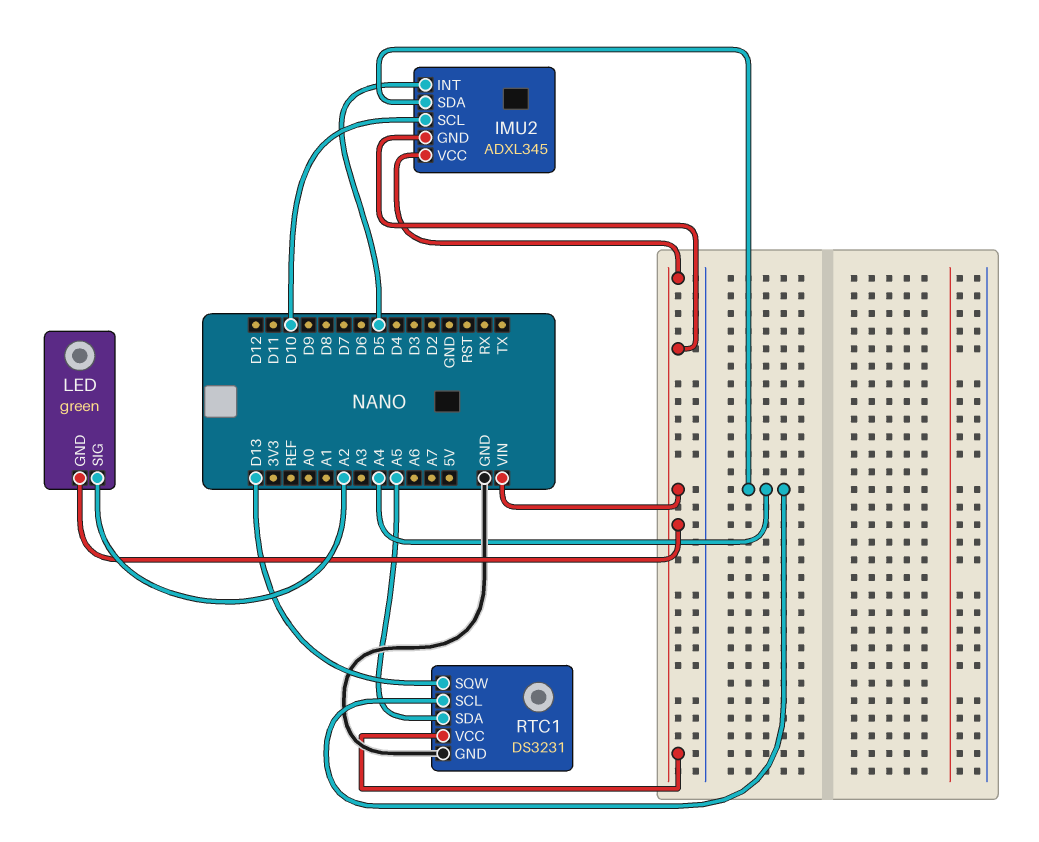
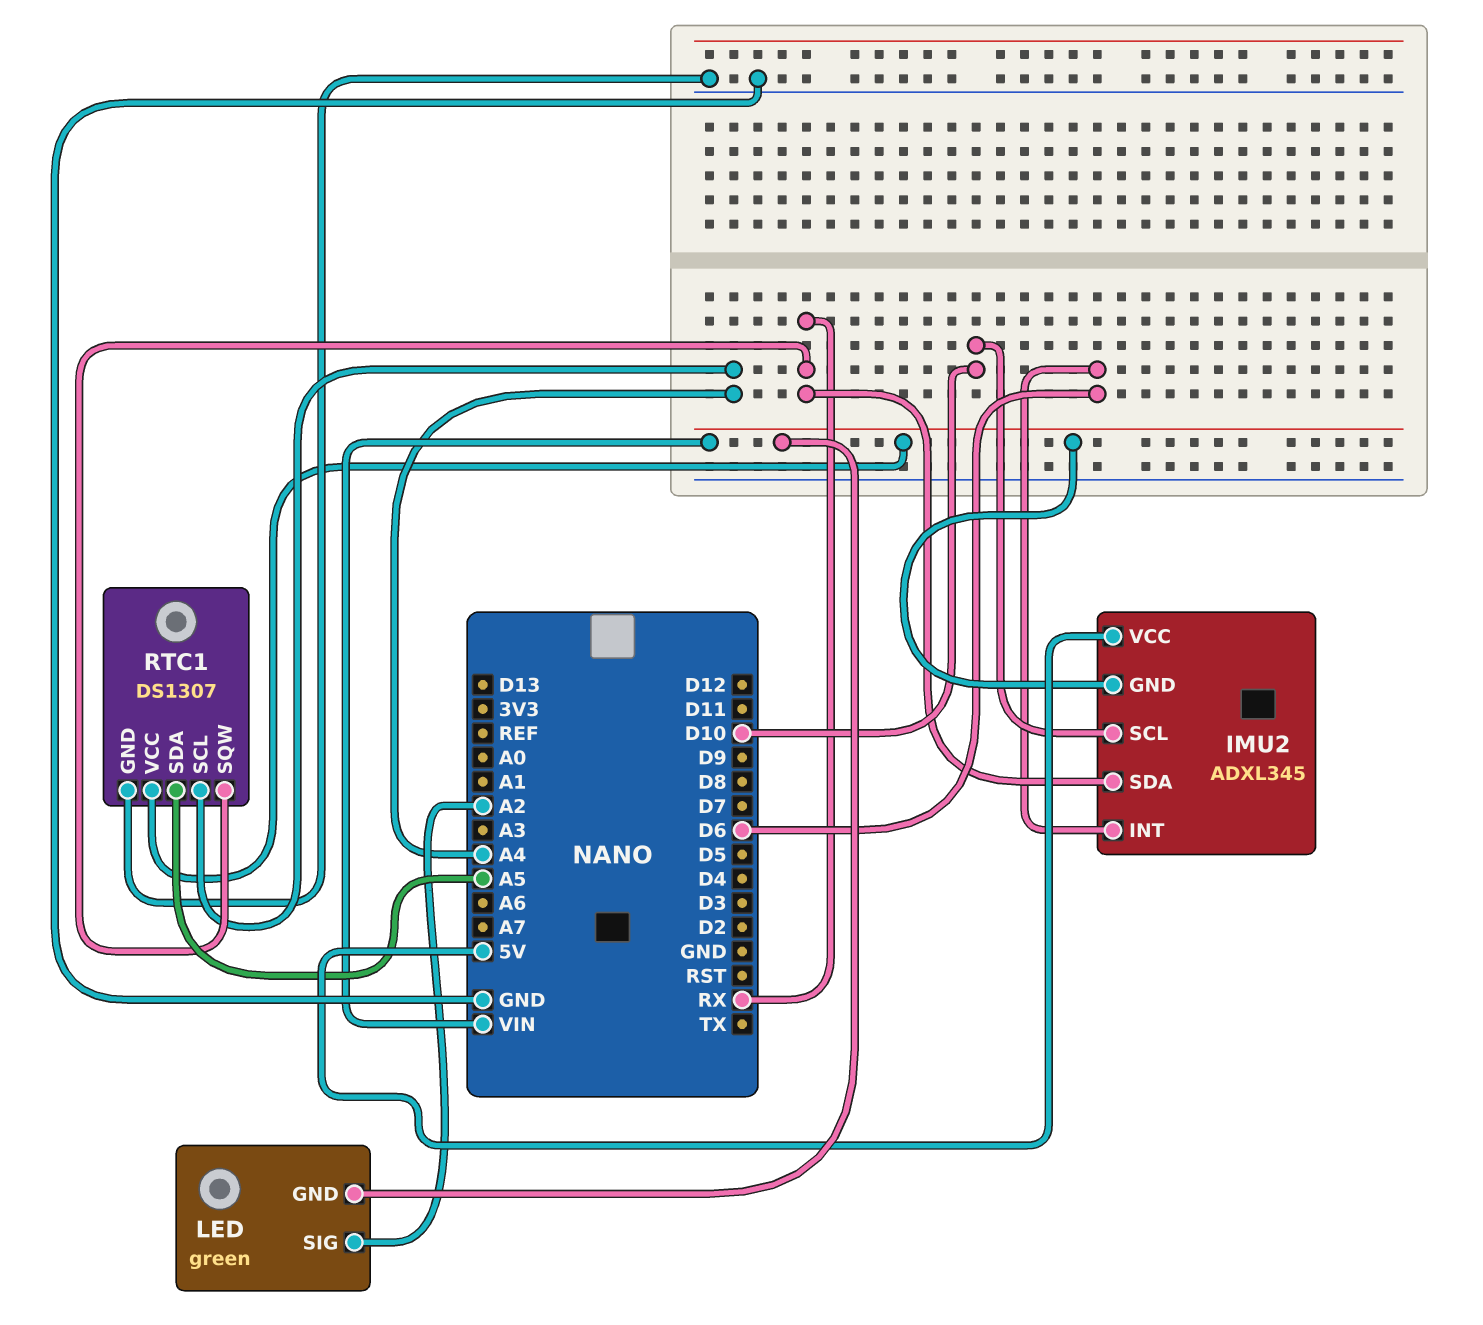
IMU2 pin INT: D5 -> D6
IMU2 pin SDA: A4 -> RX
IMU2 pin VCC: VIN -> 5V
RTC1: DS3231 -> DS1307
RTC1 pin SQW: D13 -> RX

